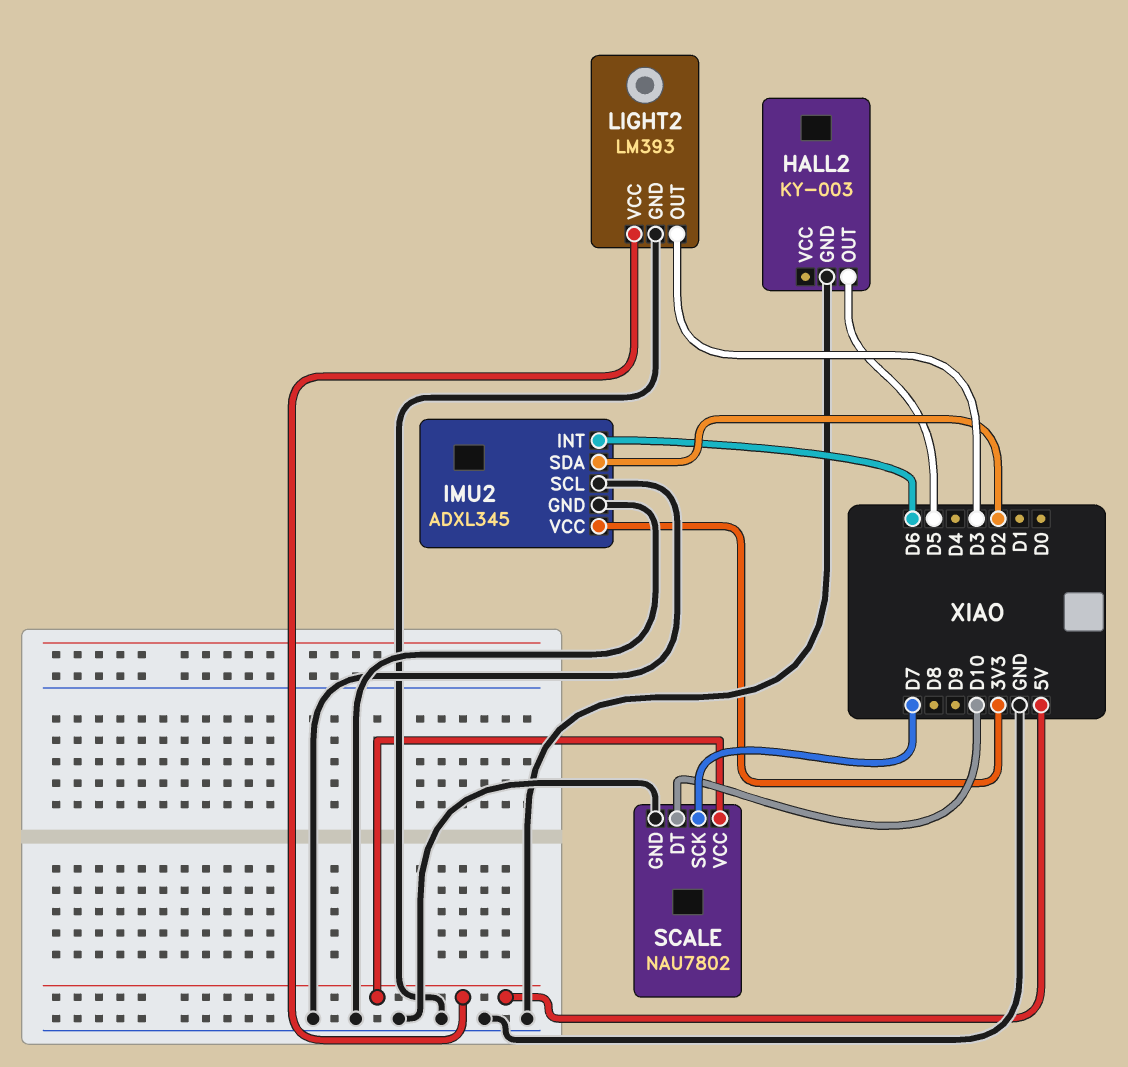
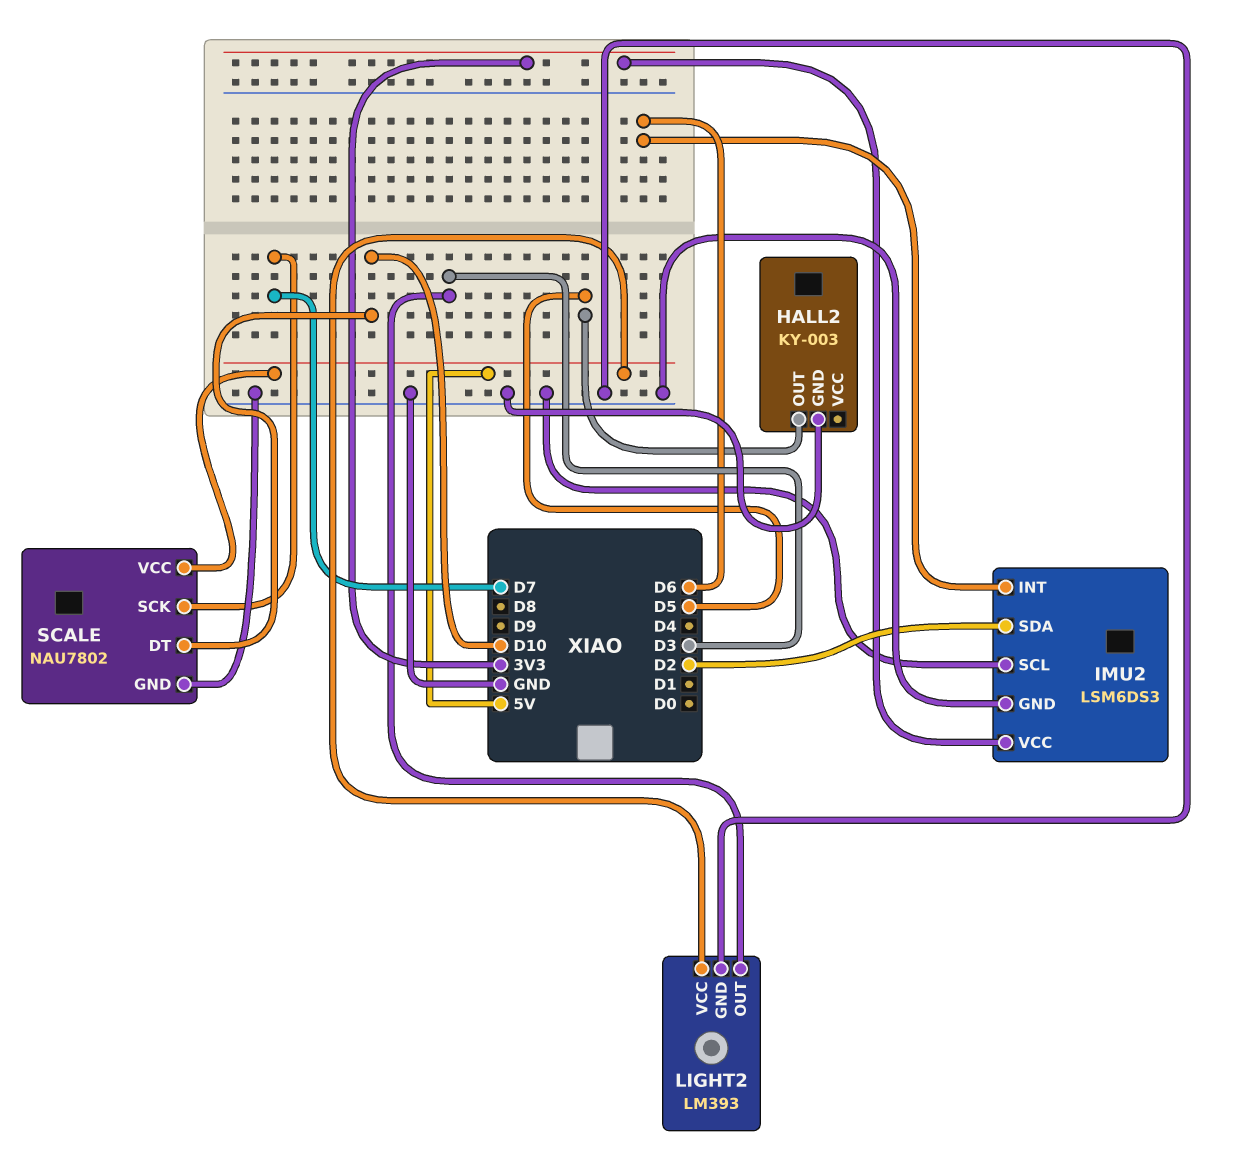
IMU2: ADXL345 -> LSM6DS3

